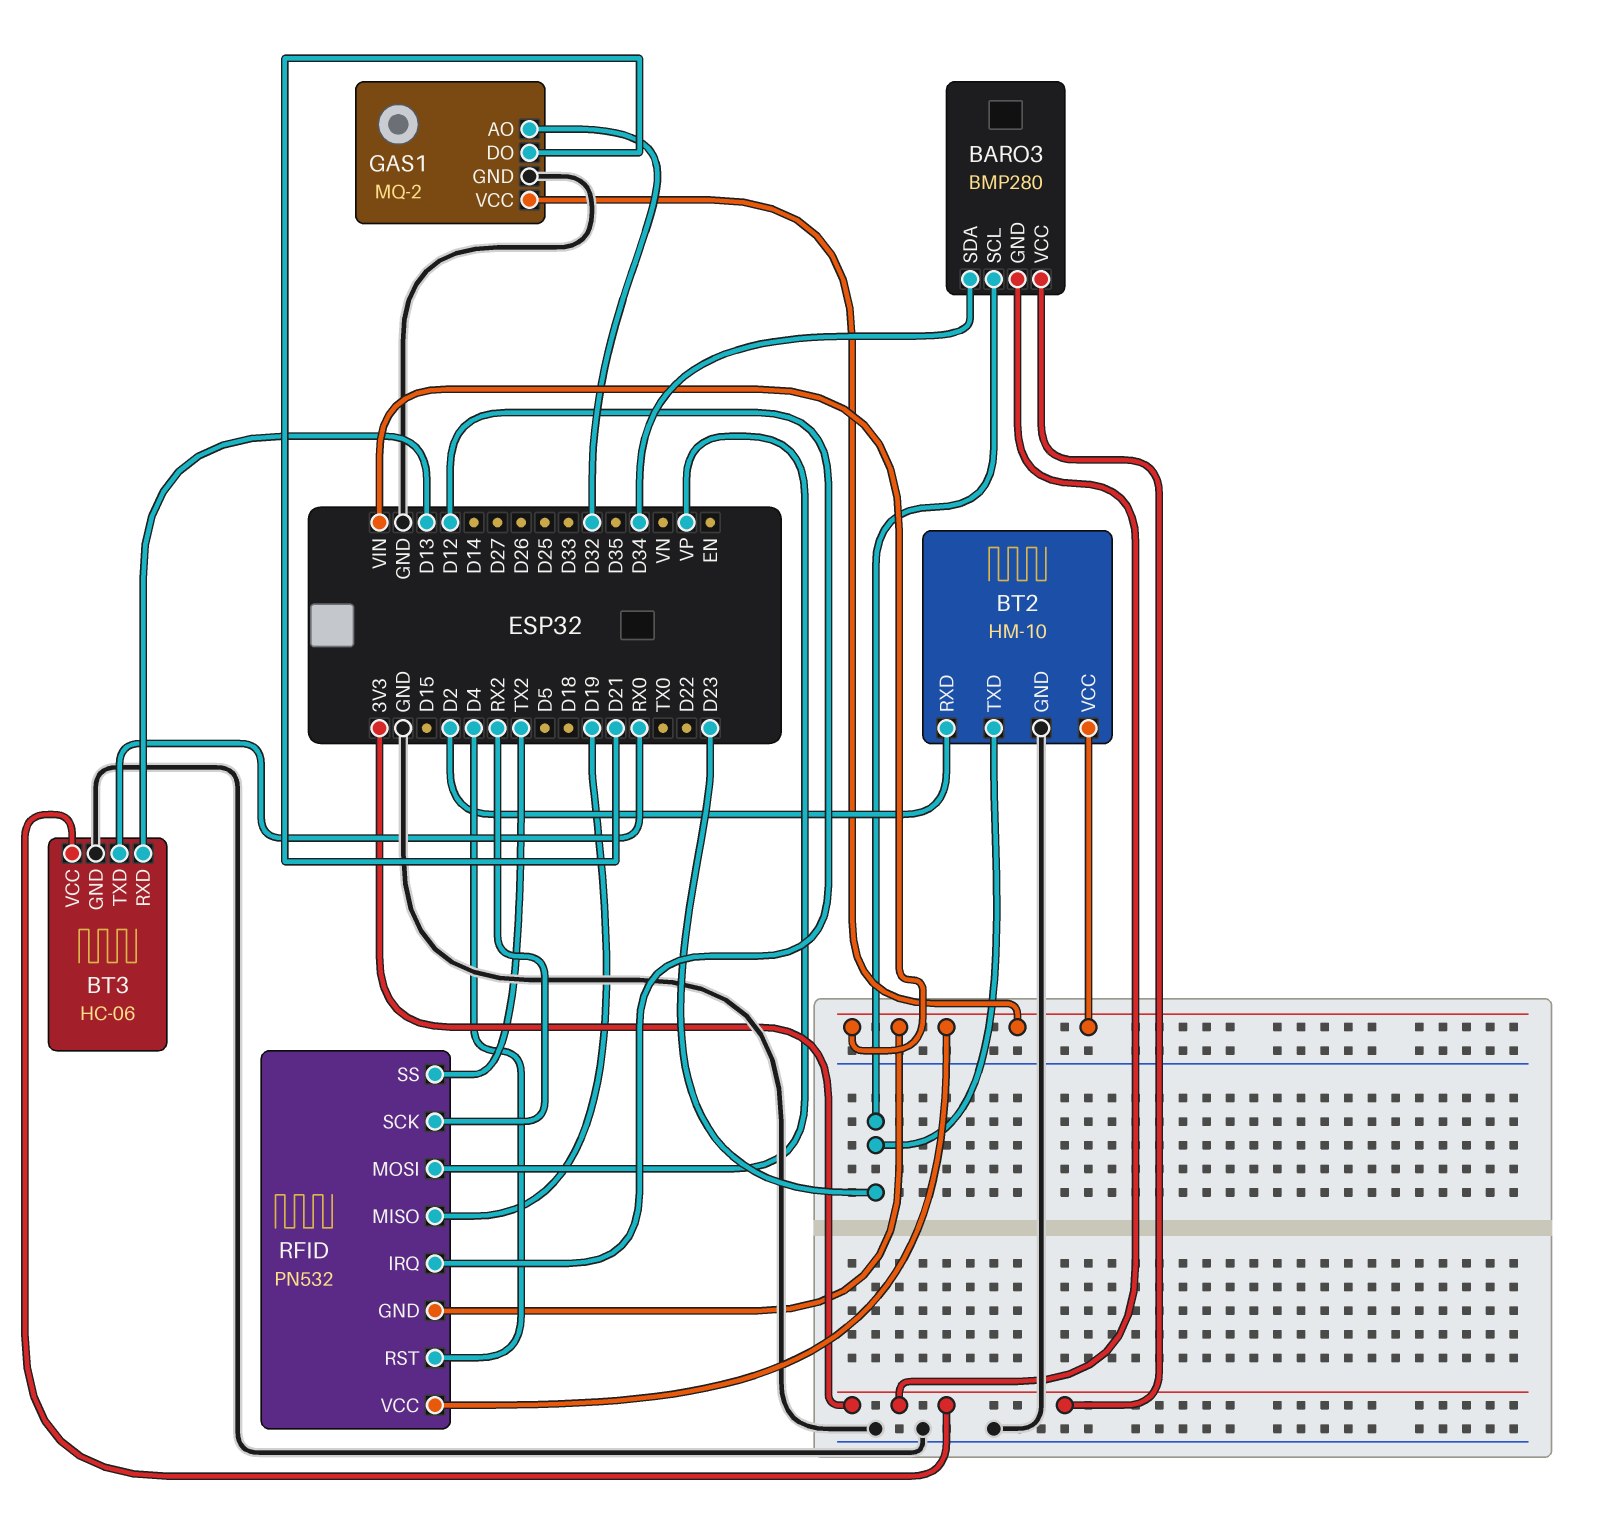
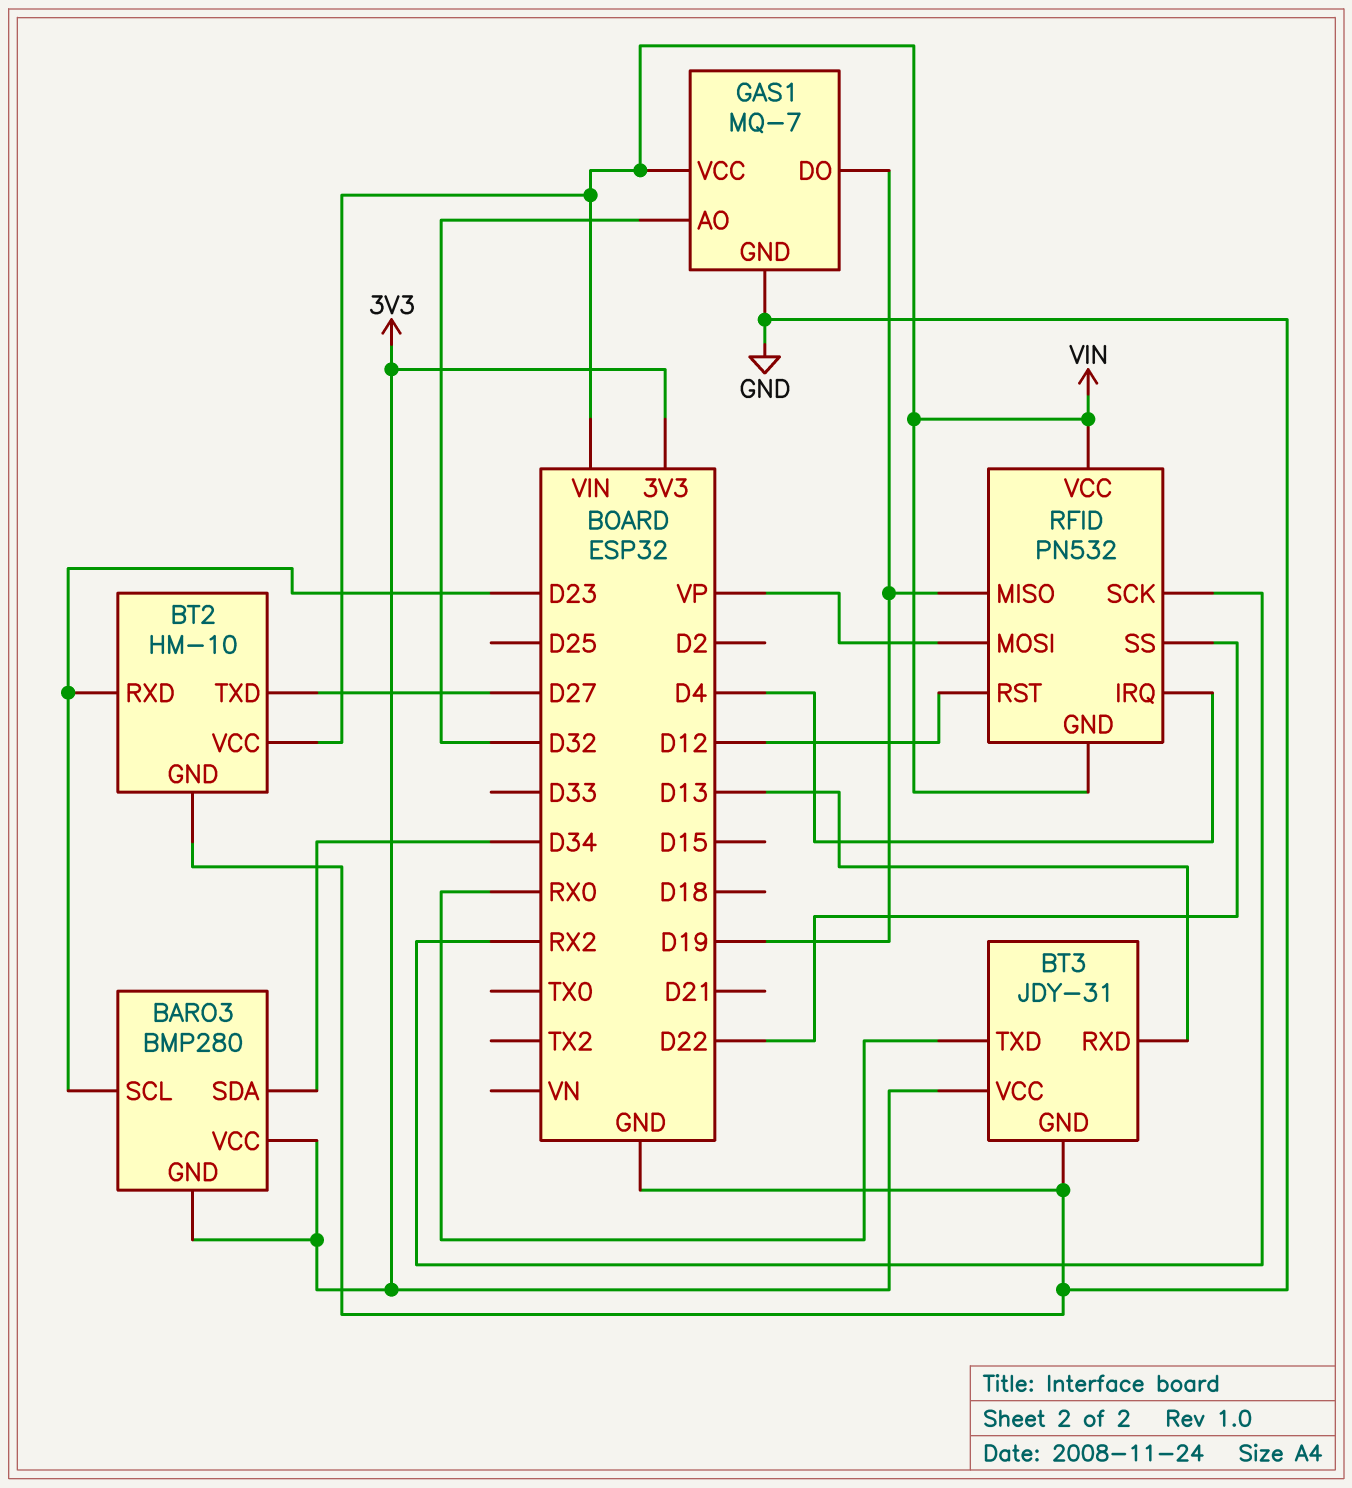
BT2 pin RXD: D2 -> D23
BT2 pin TXD: D23 -> D27
BT3: HC-06 -> JDY-31
GAS1: MQ-2 -> MQ-7
GAS1 pin DO: D21 -> D19
RFID pin IRQ: D12 -> D4
RFID pin RST: D4 -> D12
RFID pin SS: TX2 -> D22

